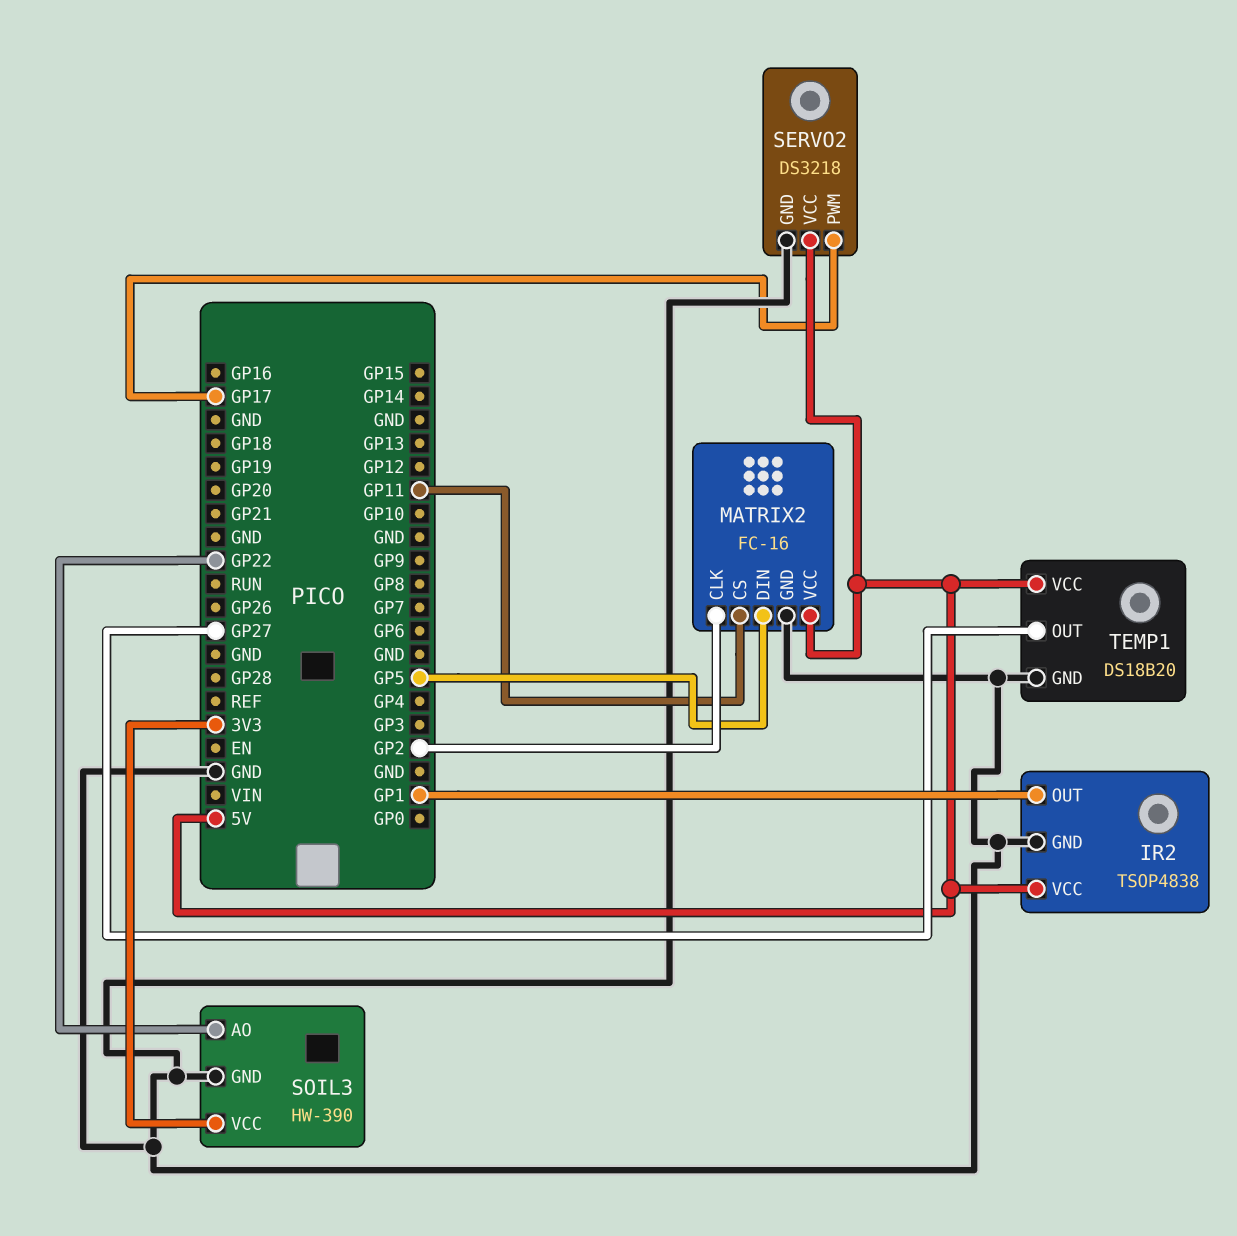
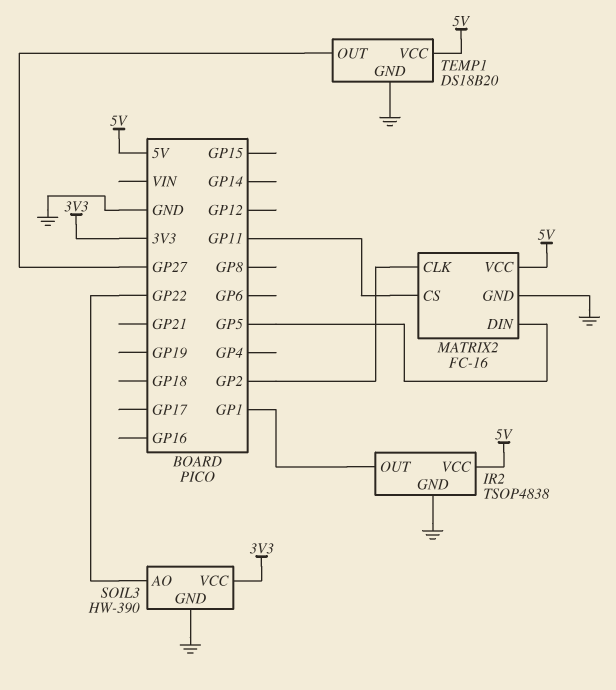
SERVO2: DS3218 -> none
SERVO2 pin GND: GND -> none
SERVO2 pin PWM: GP17 -> none
SERVO2 pin VCC: 5V -> none

